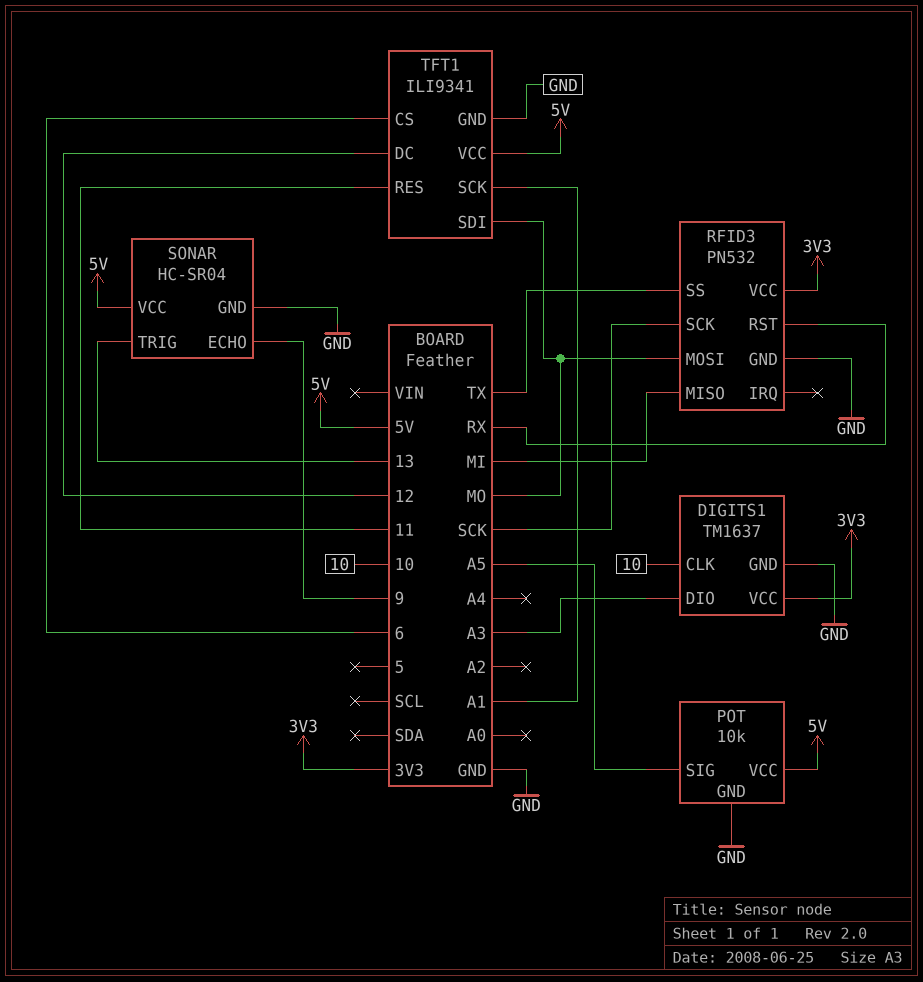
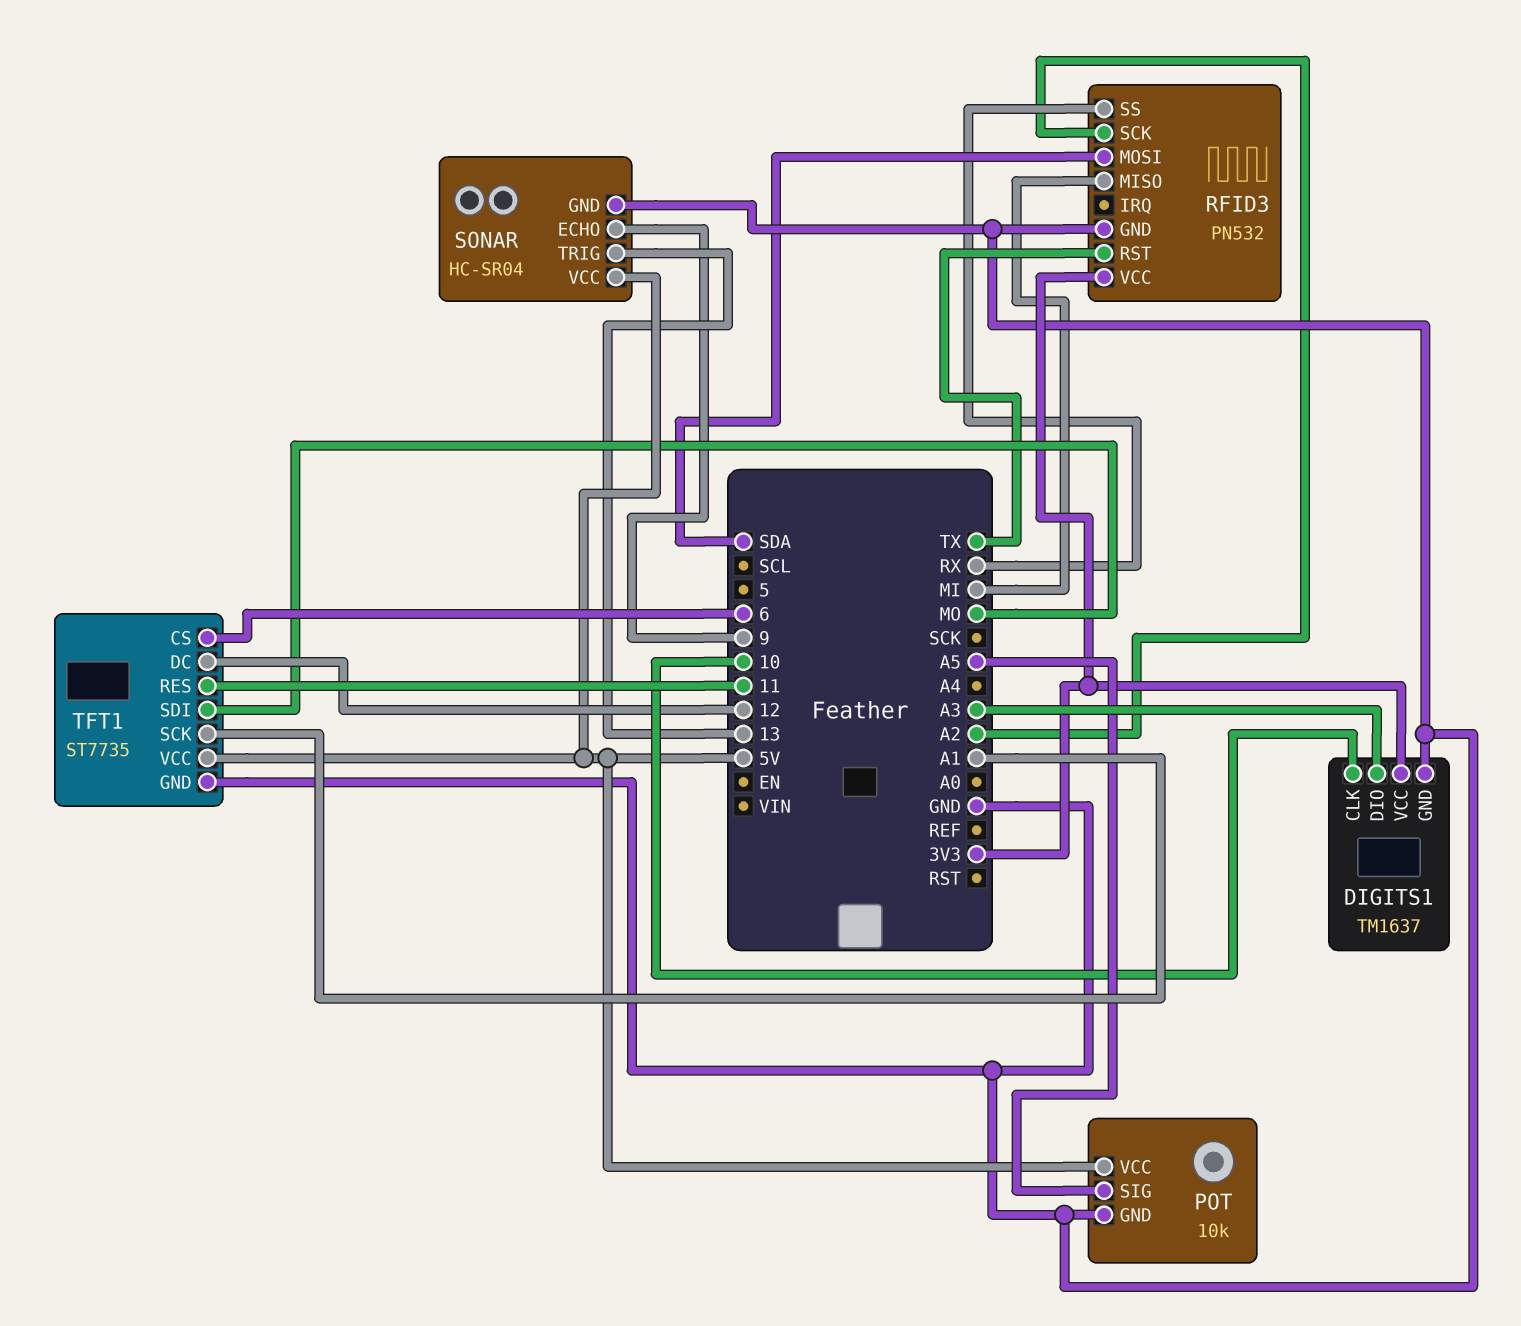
RFID3 pin MOSI: MO -> SDA
RFID3 pin RST: RX -> TX
RFID3 pin SCK: SCK -> A2
RFID3 pin SS: TX -> RX
TFT1: ILI9341 -> ST7735

